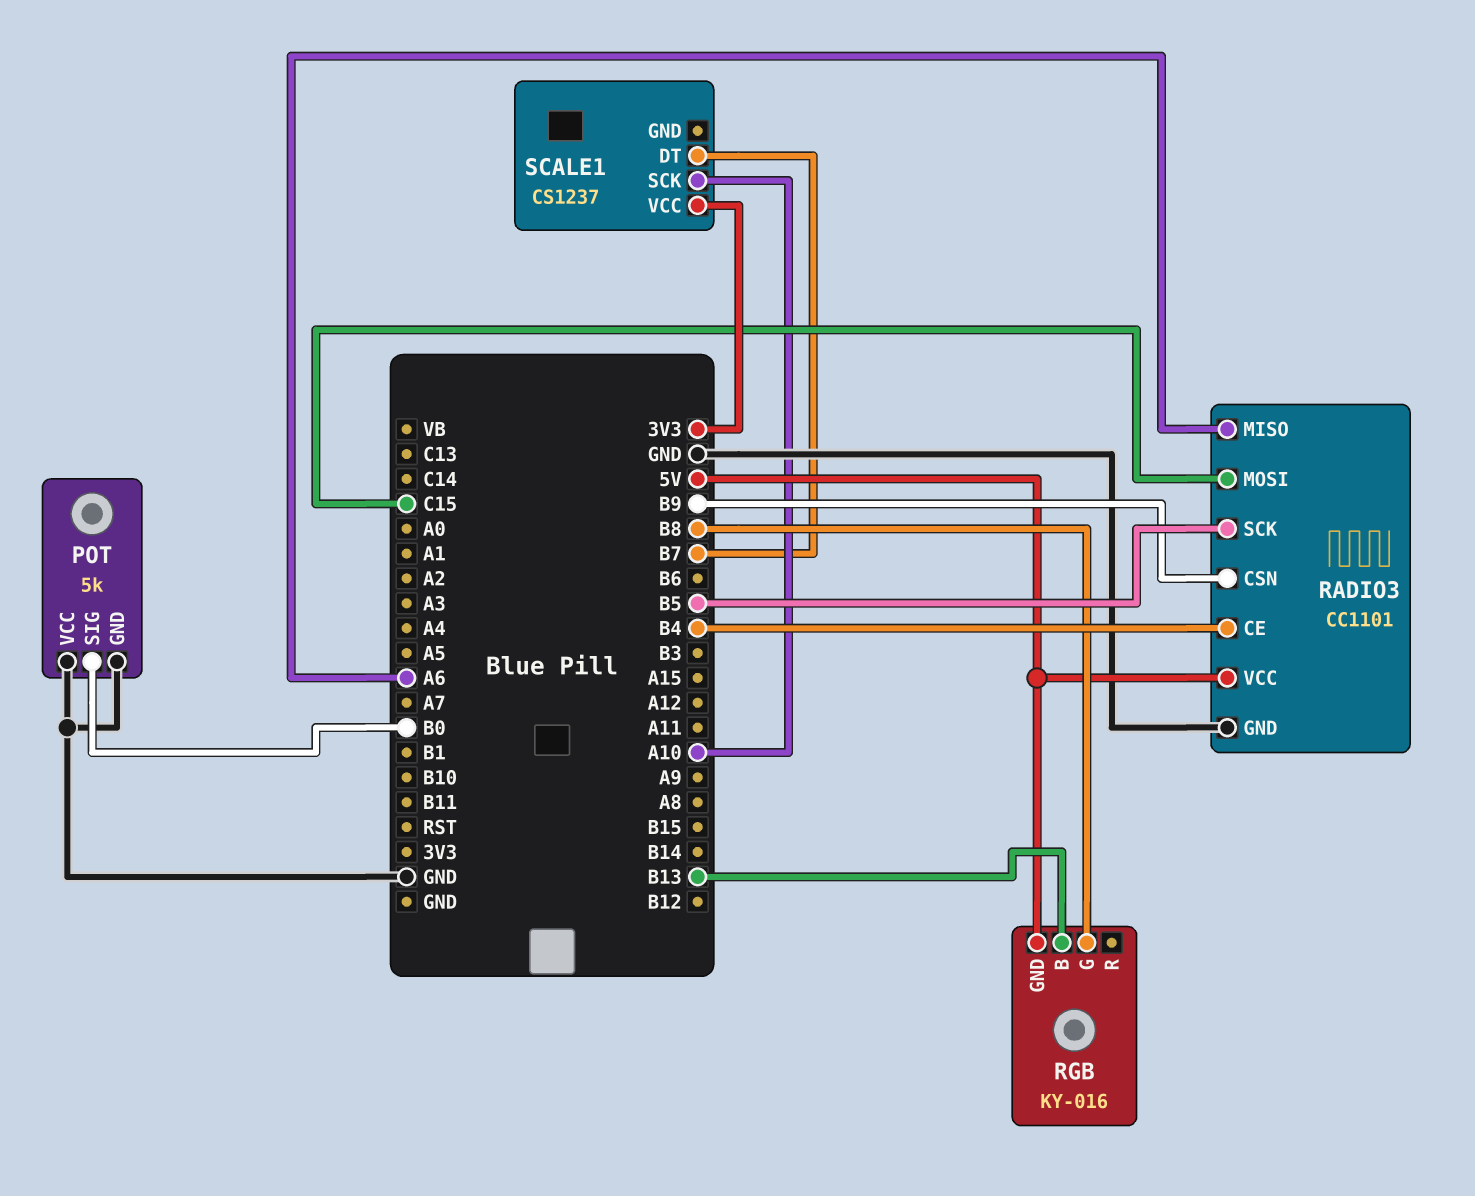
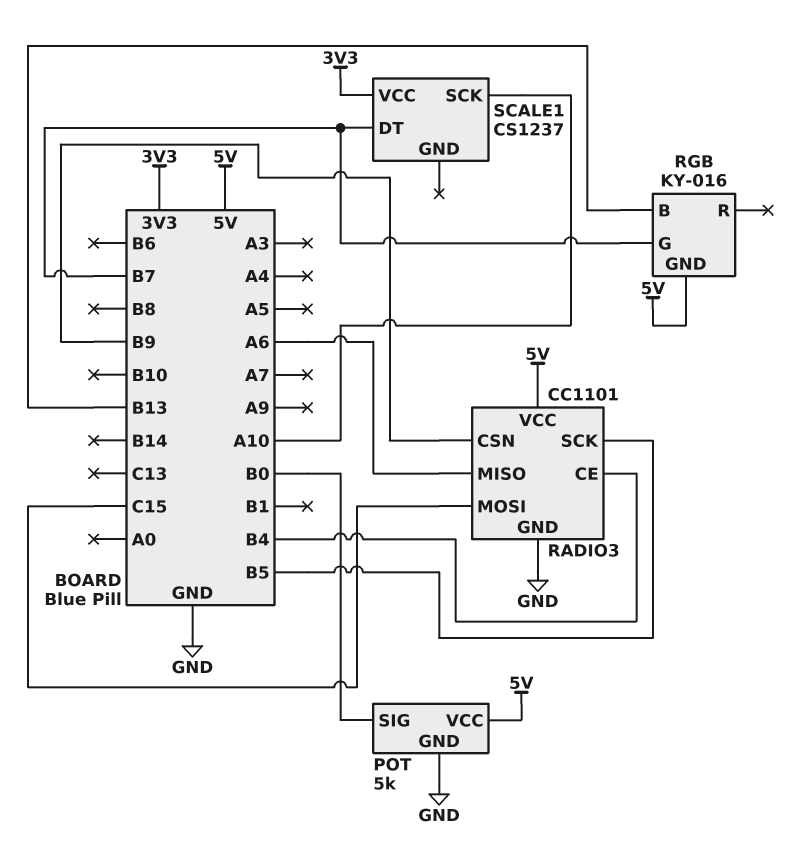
POT pin VCC: GND -> 5V
RGB pin G: B8 -> B7

